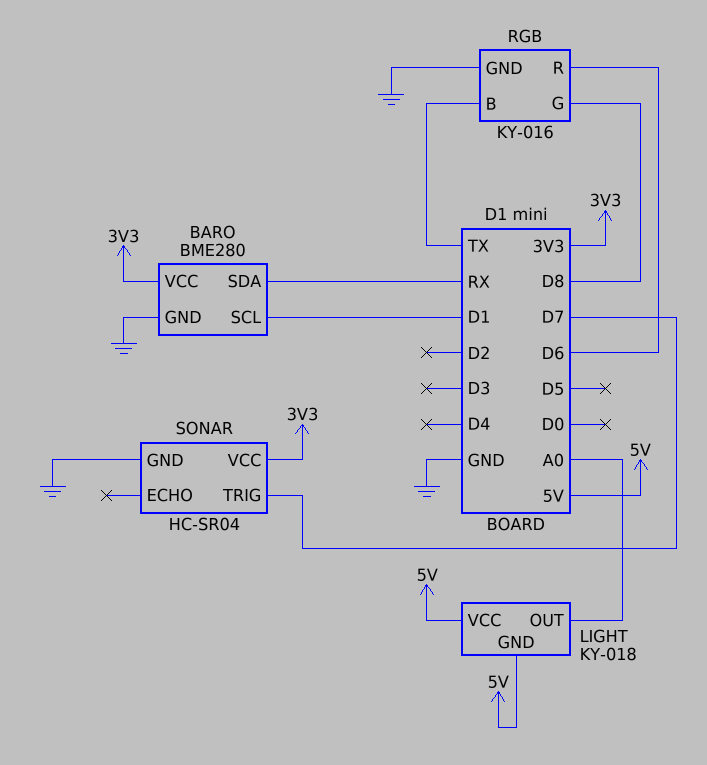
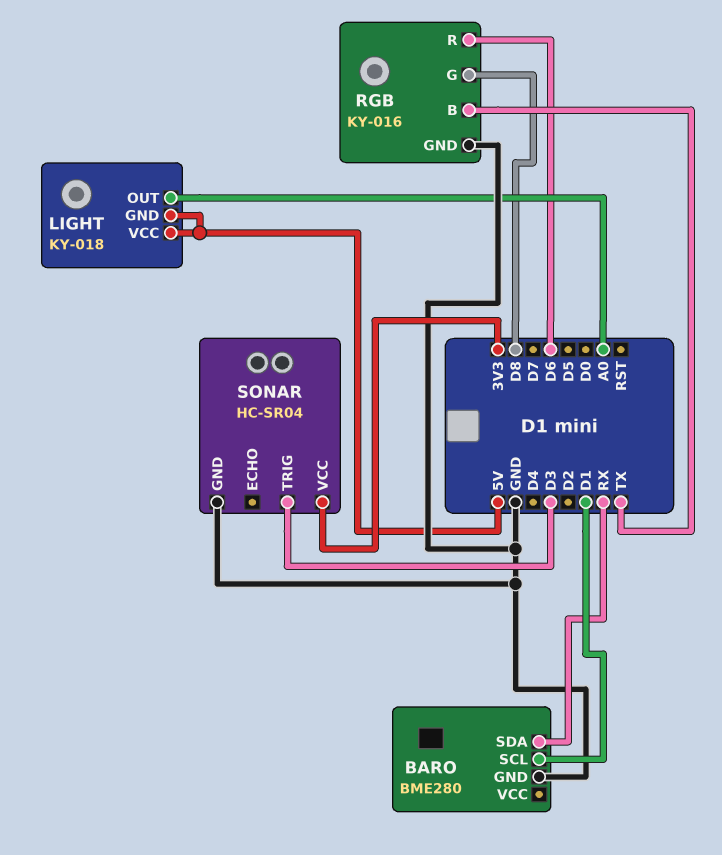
BARO pin VCC: 3V3 -> none
SONAR pin TRIG: D7 -> D3

